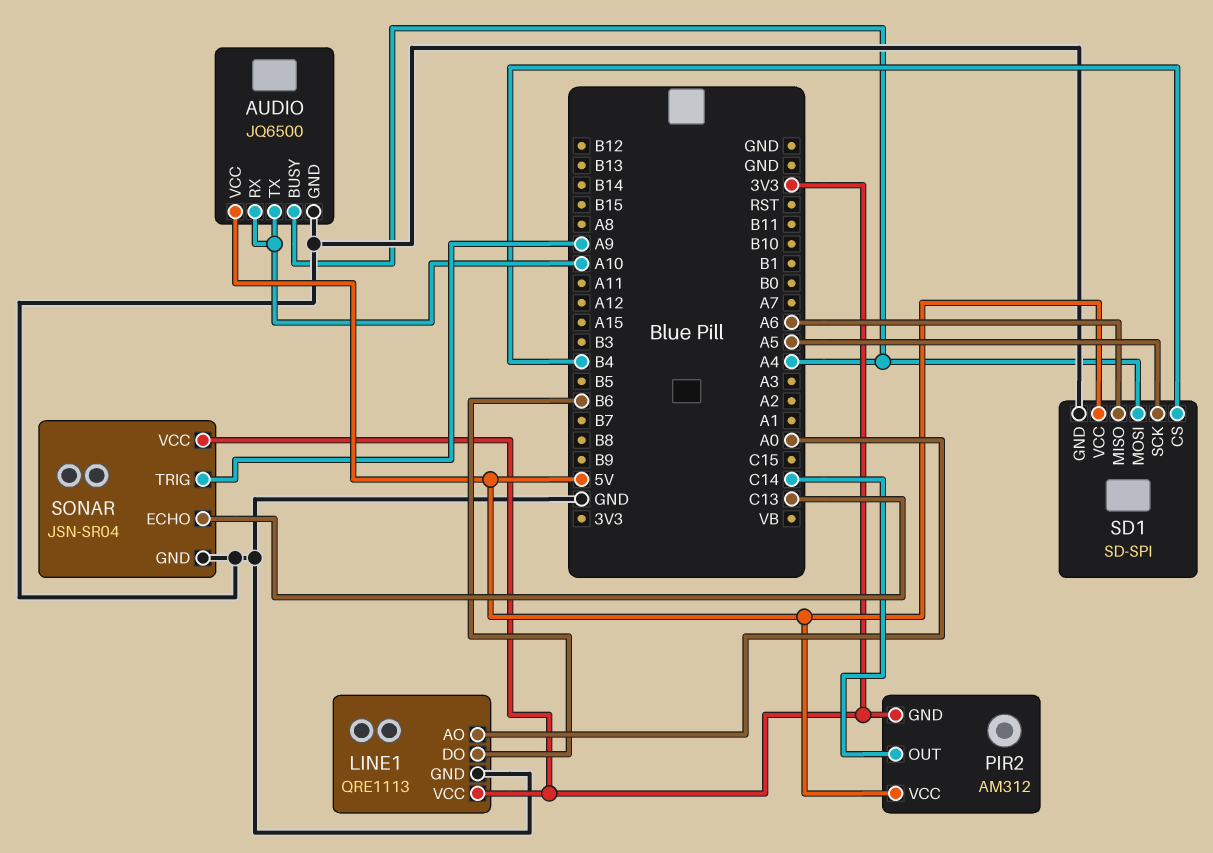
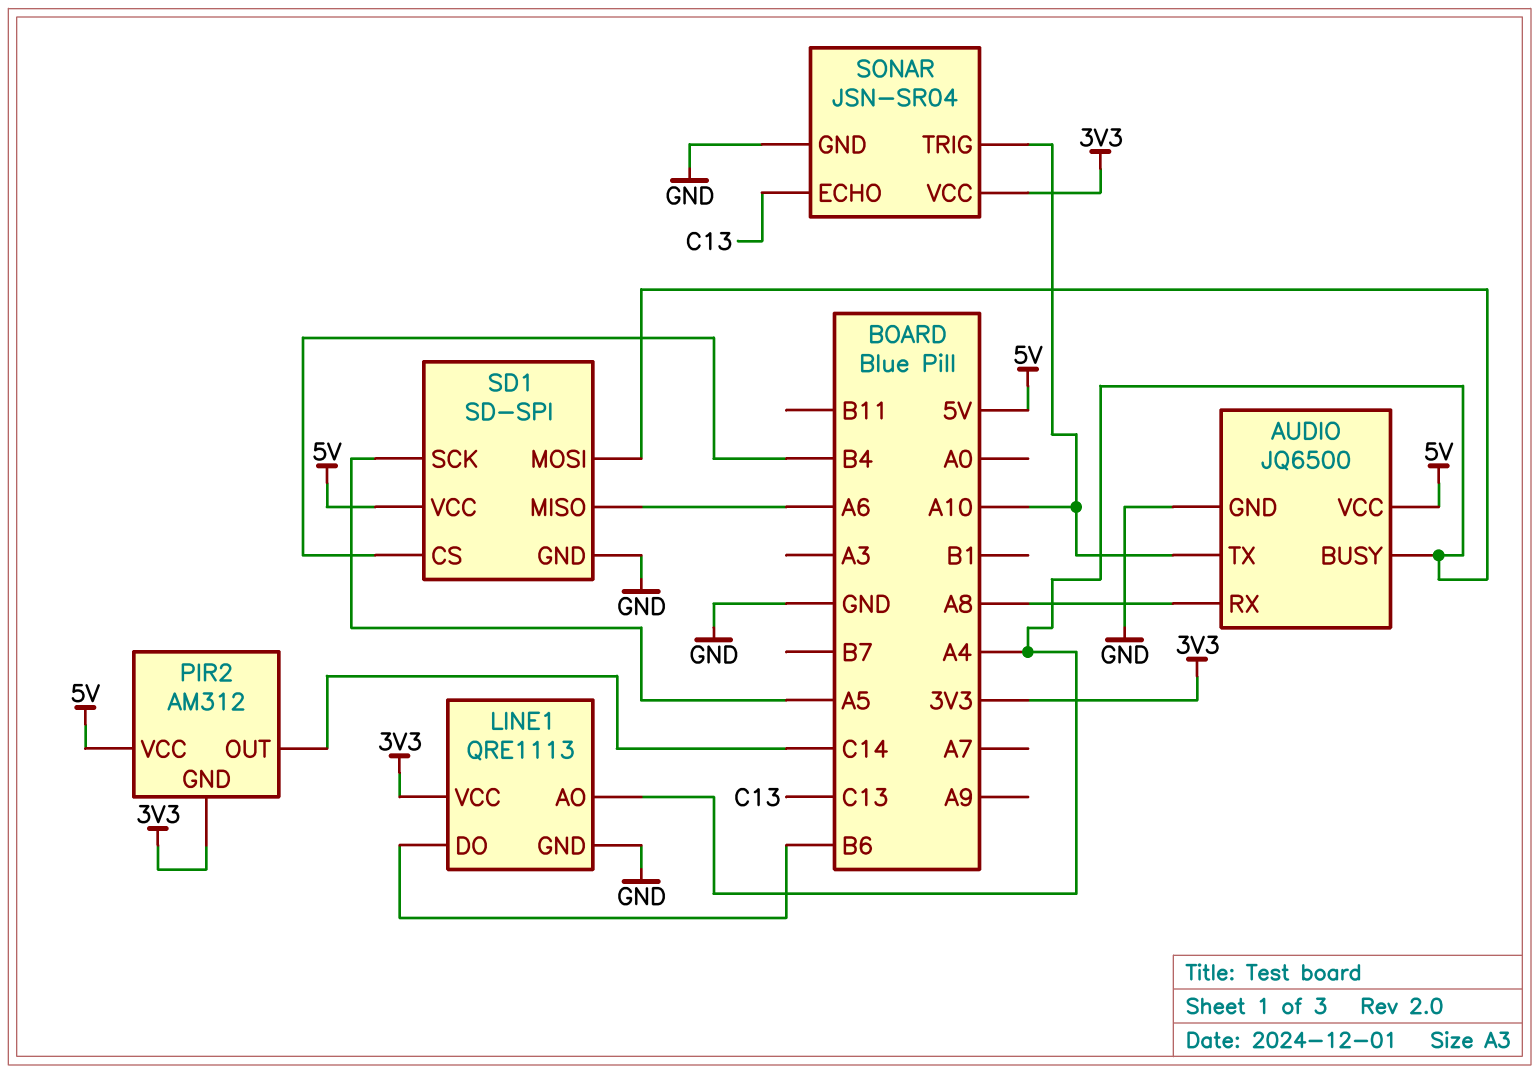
AUDIO pin RX: A10 -> A8
LINE1 pin AO: A0 -> A4
SONAR pin TRIG: A9 -> A10

